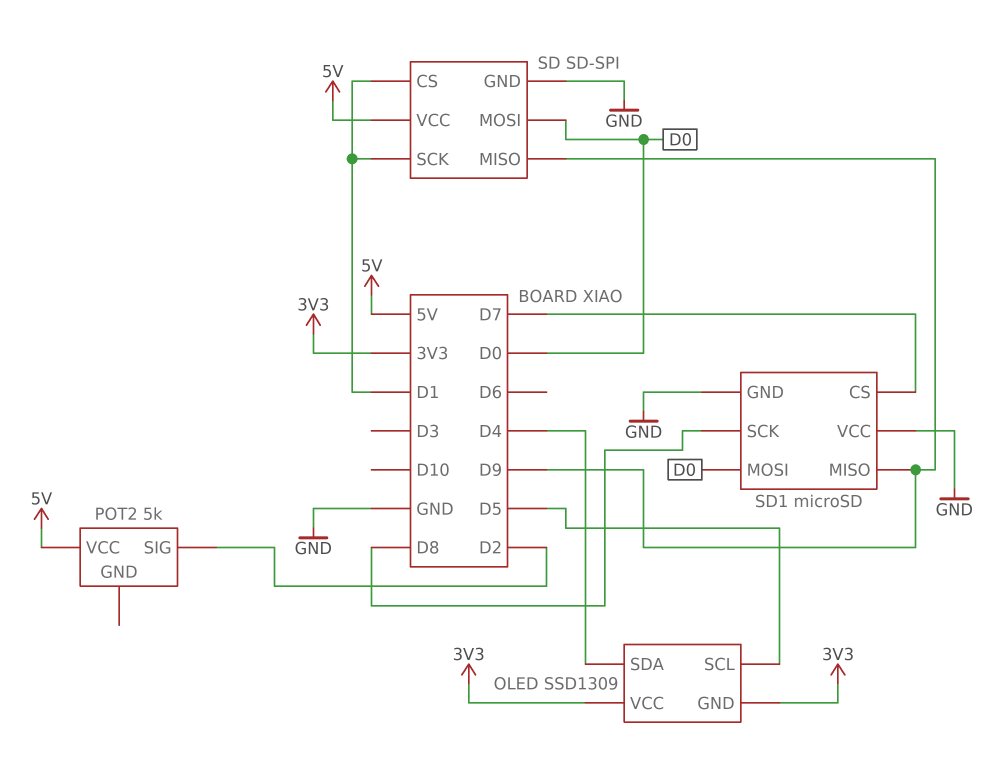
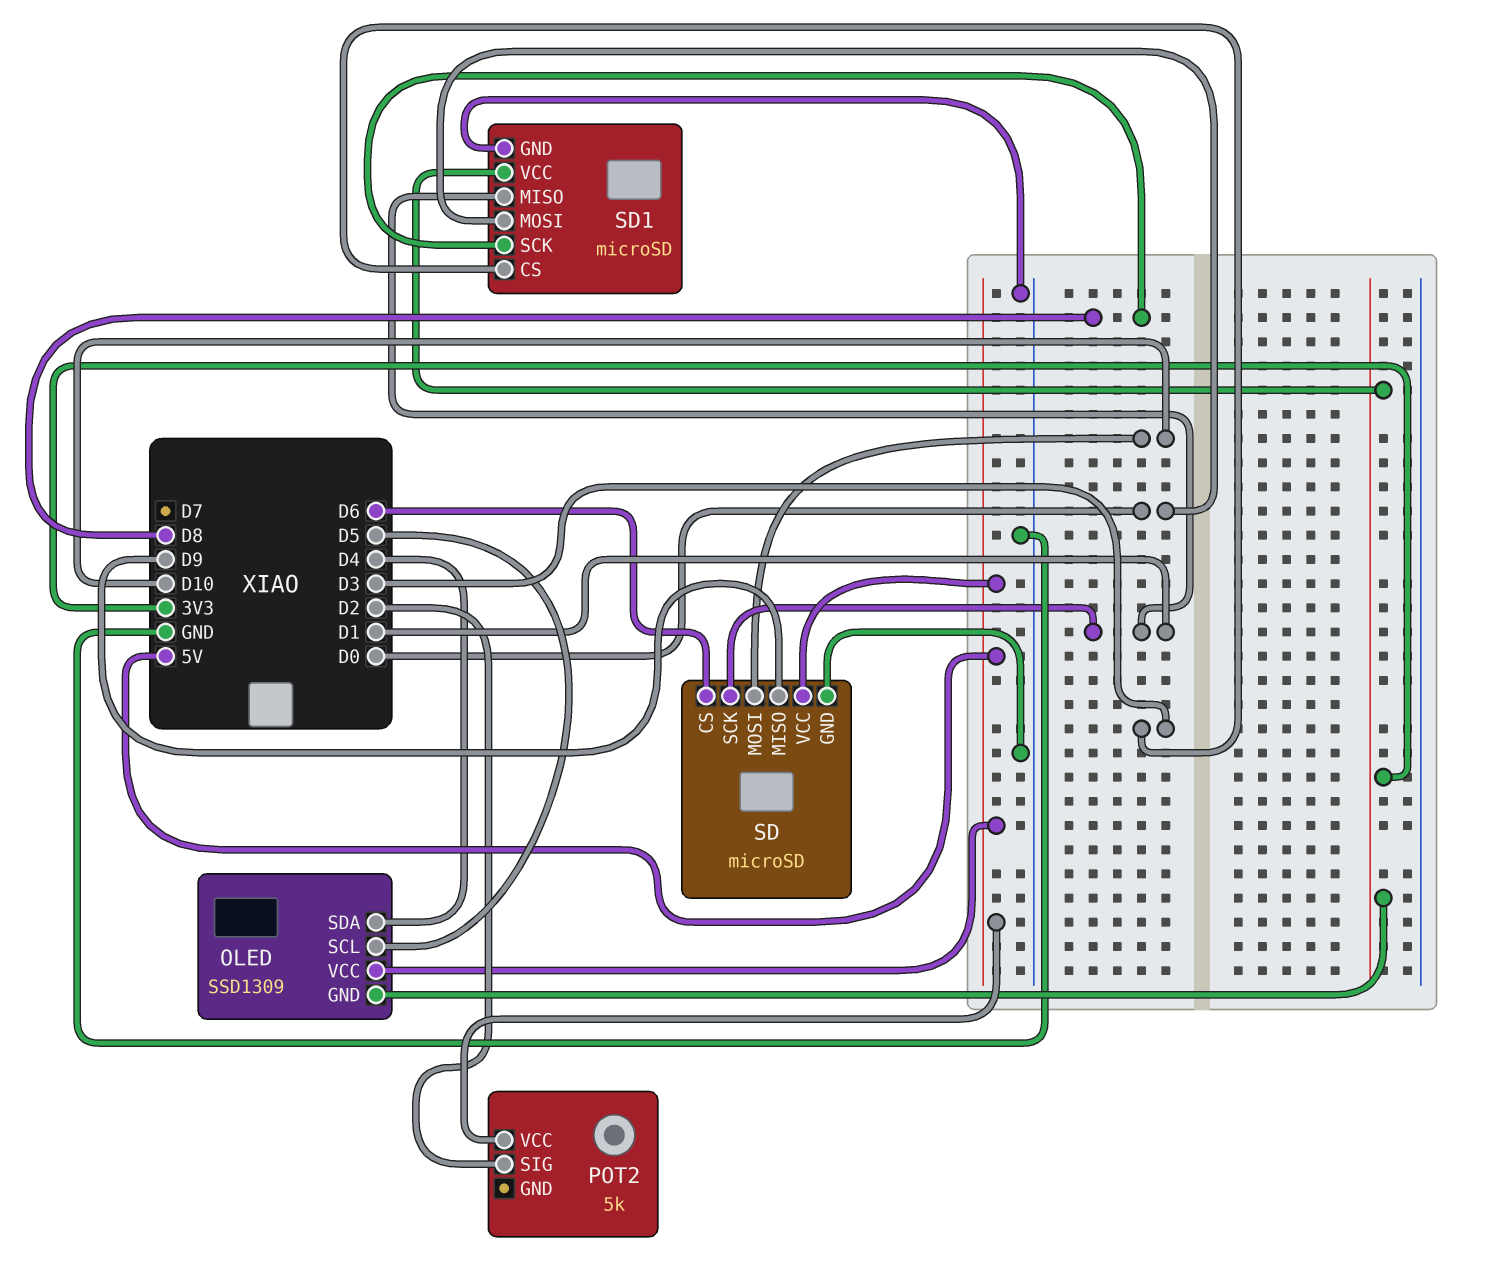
OLED pin VCC: 3V3 -> 5V
SD: SD-SPI -> microSD
SD pin CS: D1 -> D6
SD pin MOSI: D0 -> D10
SD1 pin CS: D7 -> D3
SD1 pin MISO: D9 -> D1
SD1 pin VCC: GND -> 3V3

